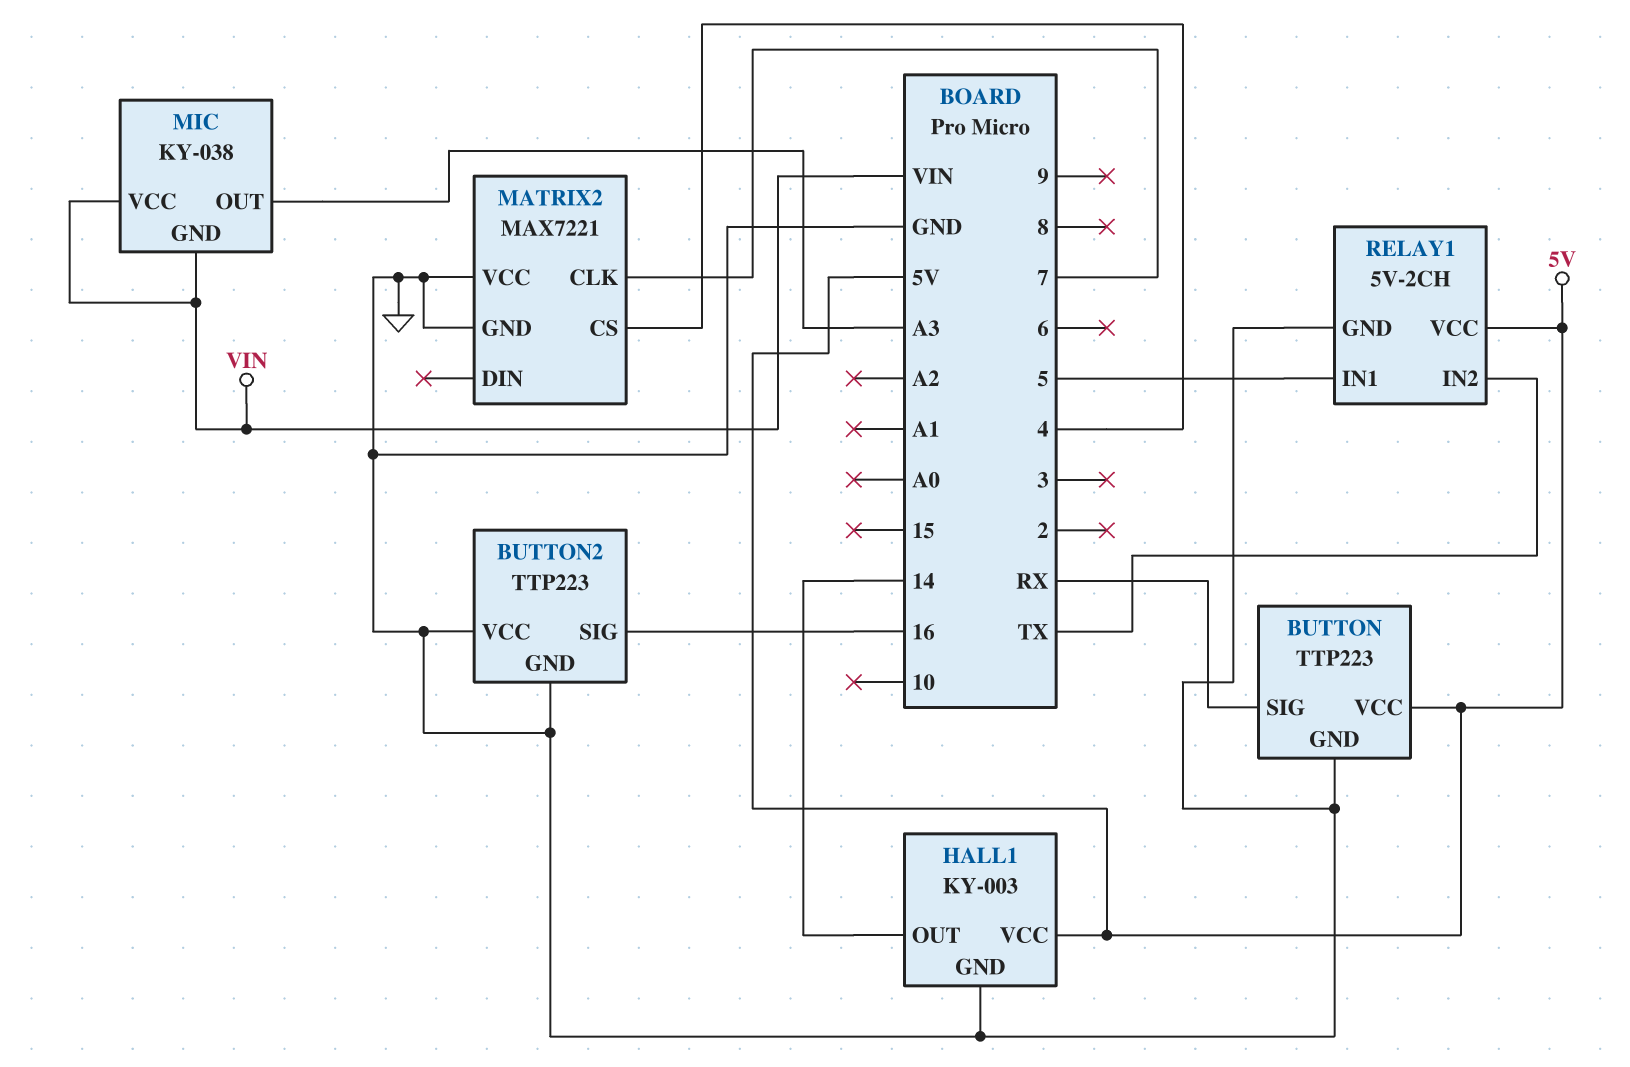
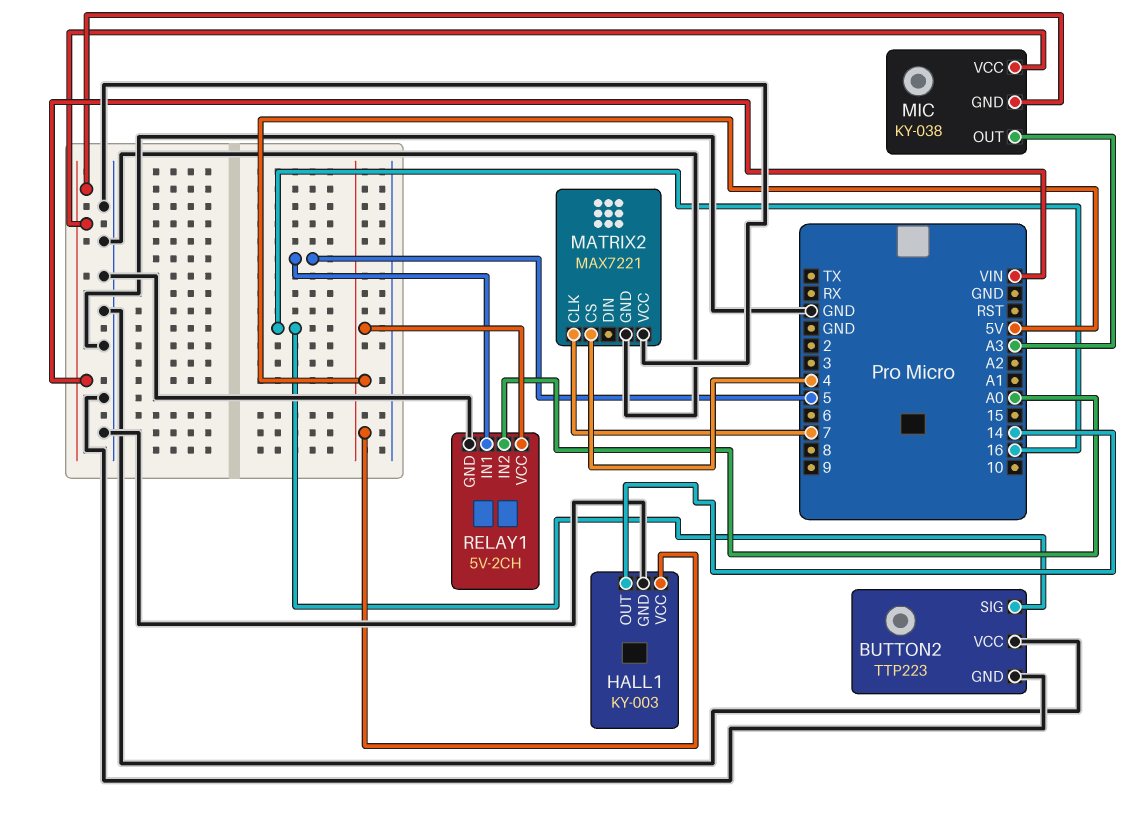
BUTTON: TTP223 -> none
BUTTON pin GND: GND -> none
BUTTON pin SIG: RX -> none
BUTTON pin VCC: 5V -> none
RELAY1 pin IN2: TX -> A0

